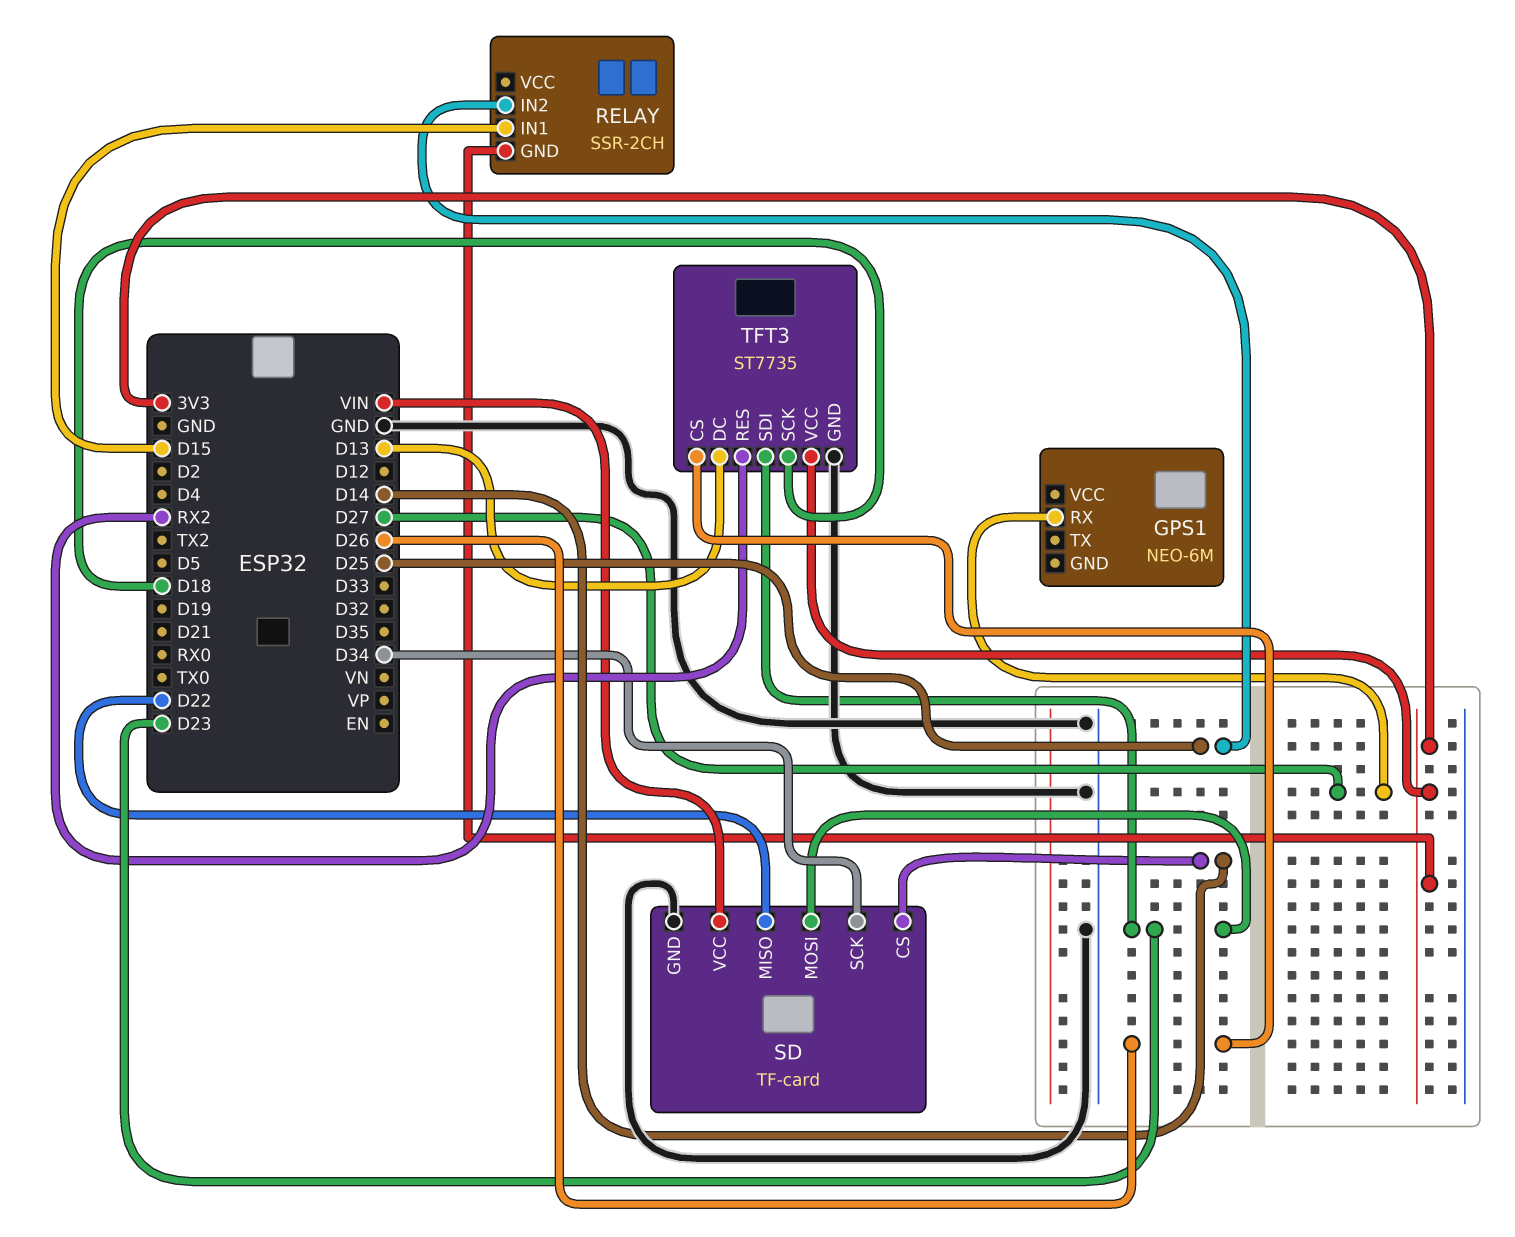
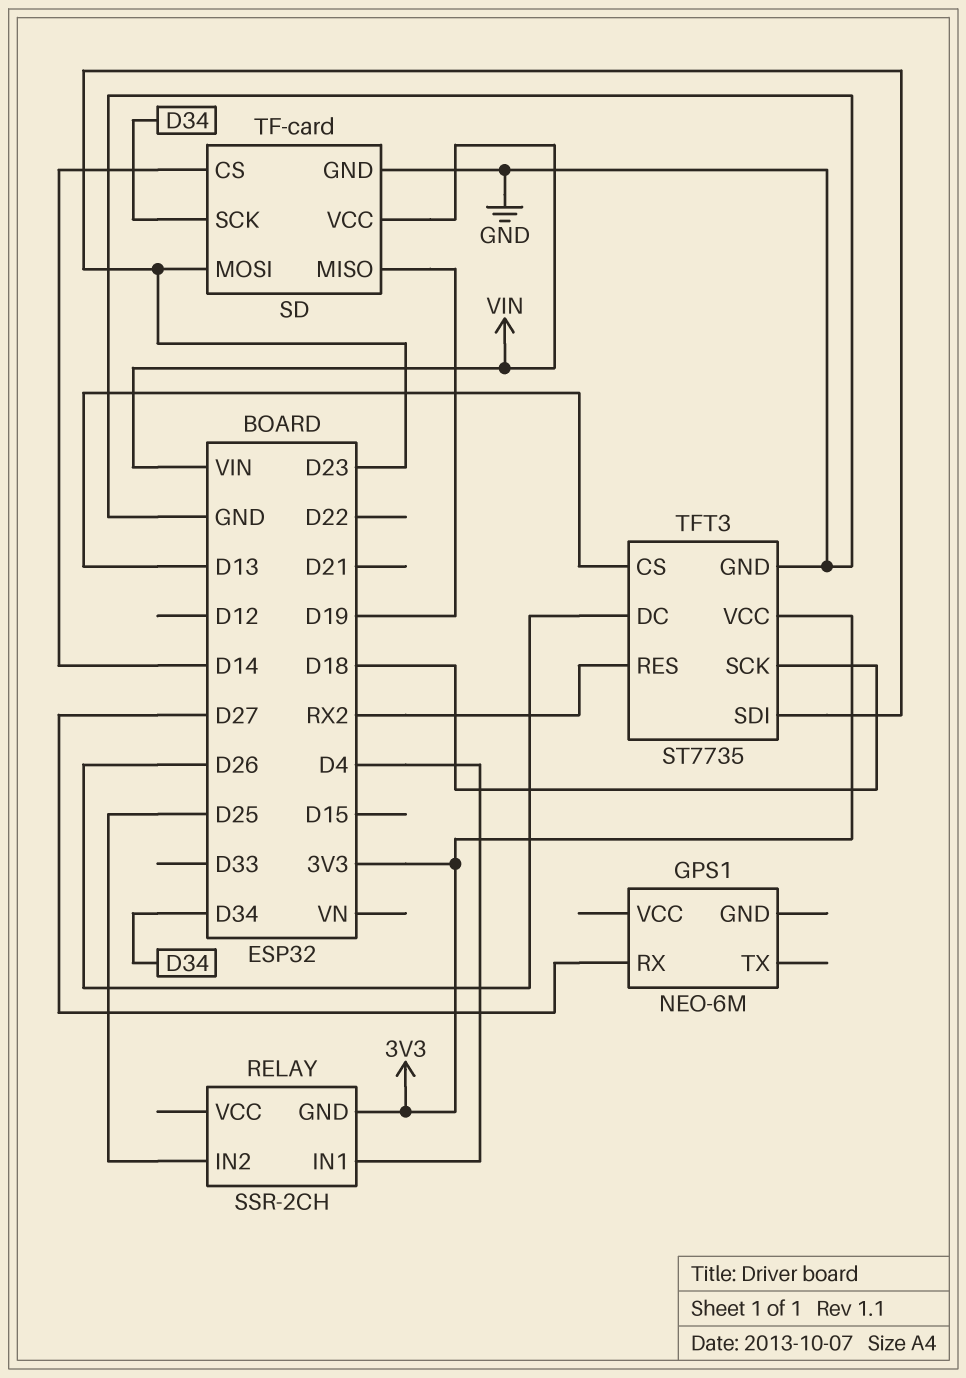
RELAY pin IN1: D15 -> D4
SD pin MISO: D22 -> D19
TFT3 pin CS: D26 -> D13
TFT3 pin DC: D13 -> D26

